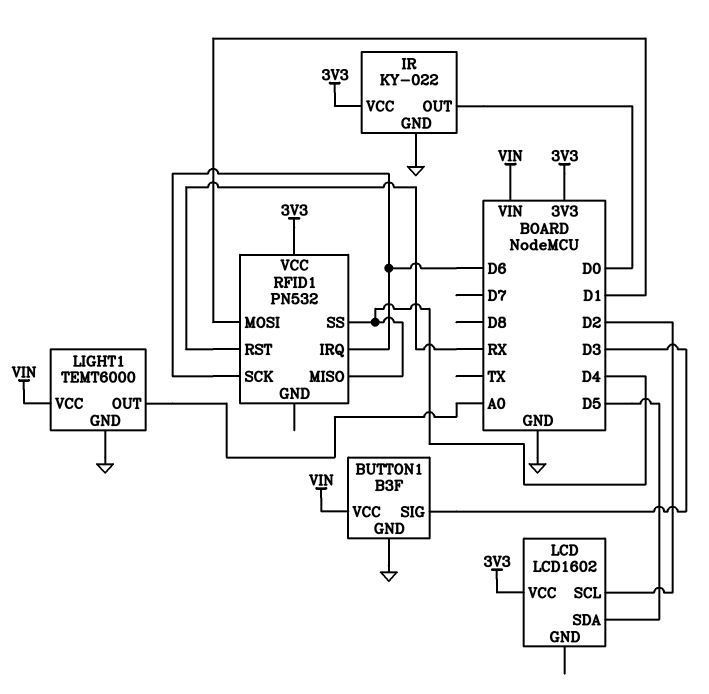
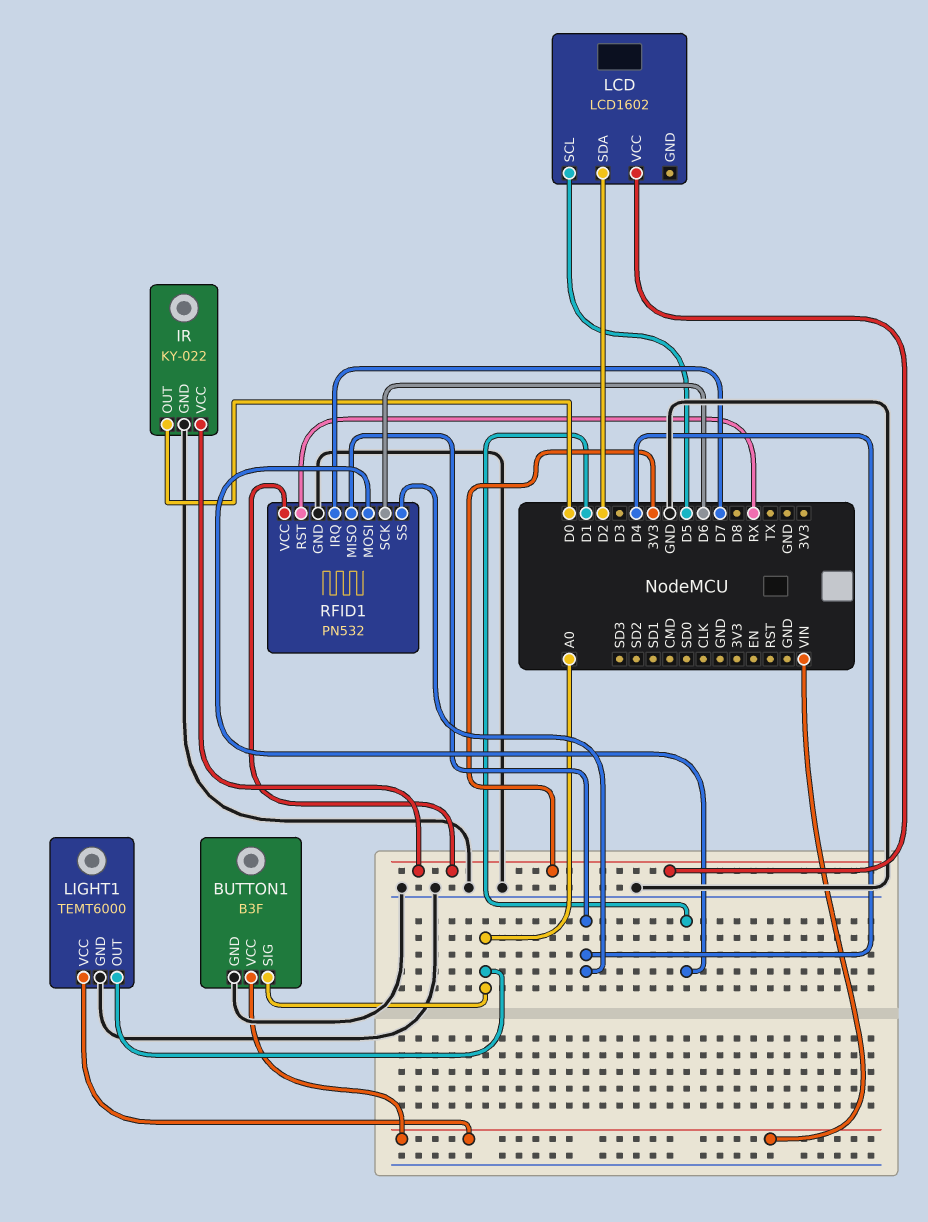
BUTTON1 pin SIG: D3 -> A0
LCD pin SCL: D2 -> D5
LCD pin SDA: D5 -> D2
RFID1 pin GND: none -> GND
RFID1 pin IRQ: D6 -> D7

